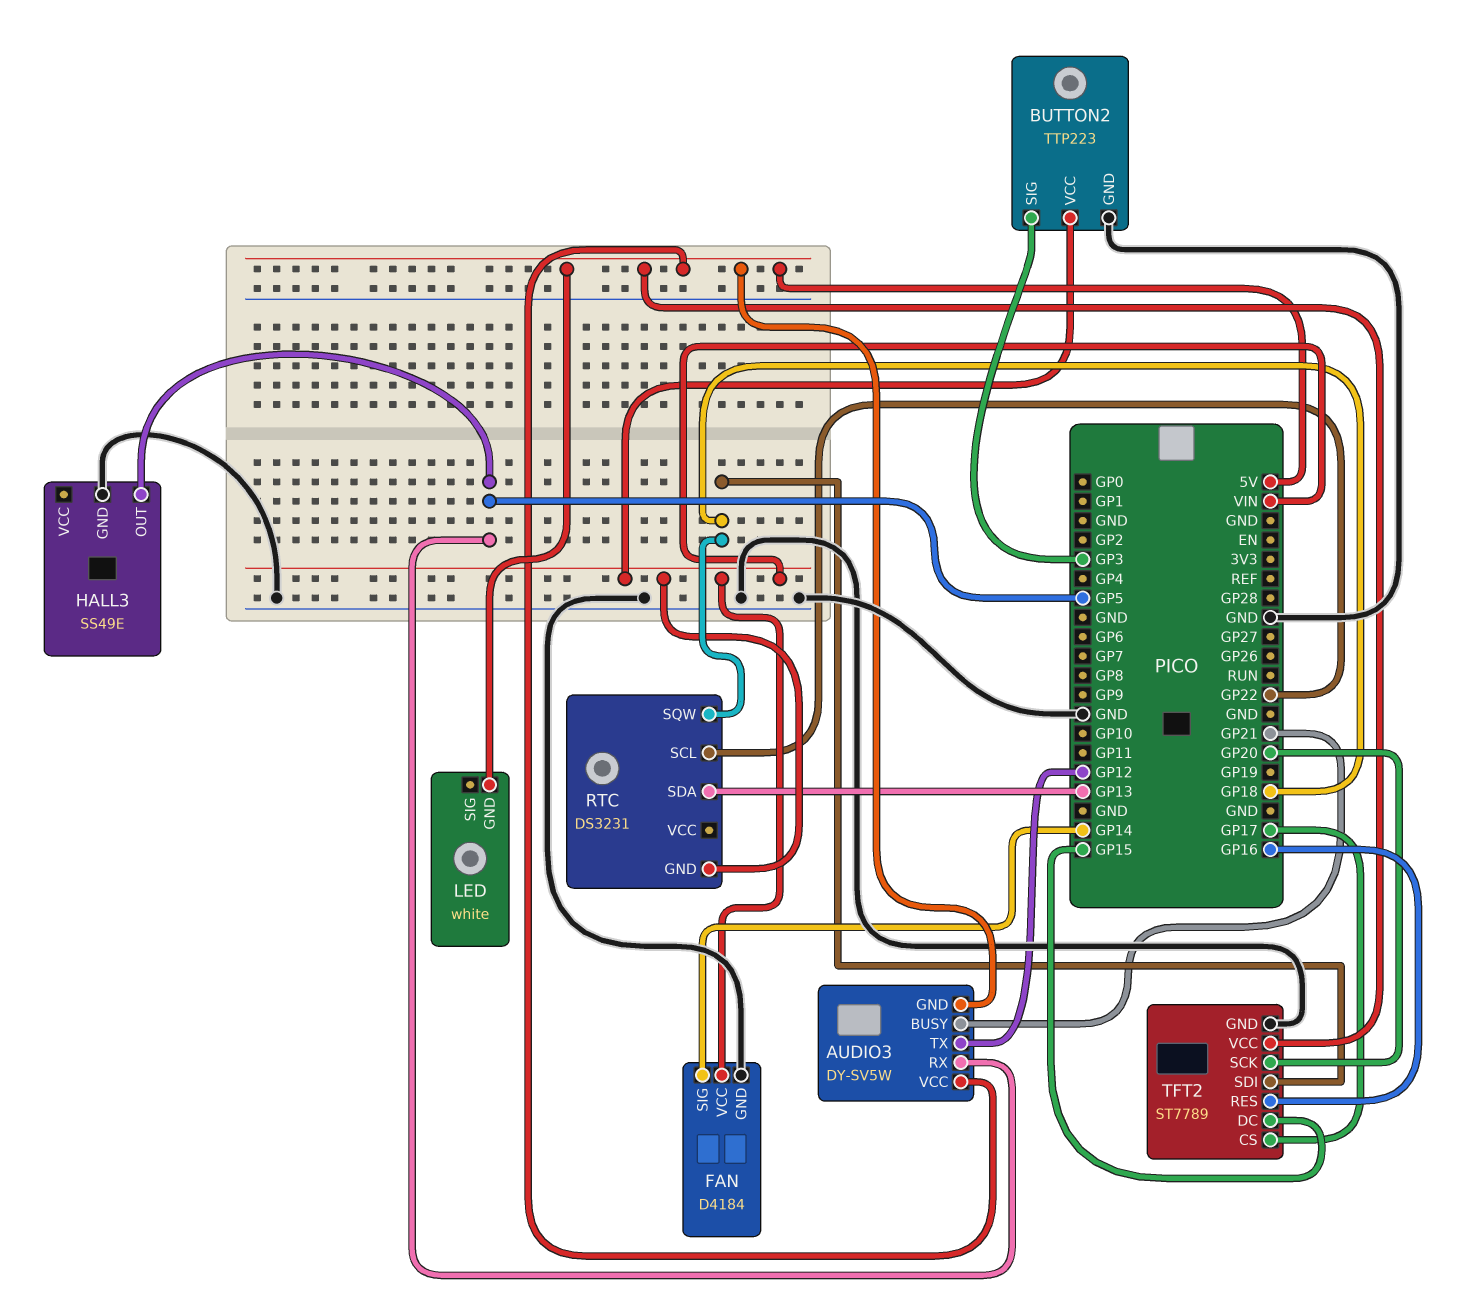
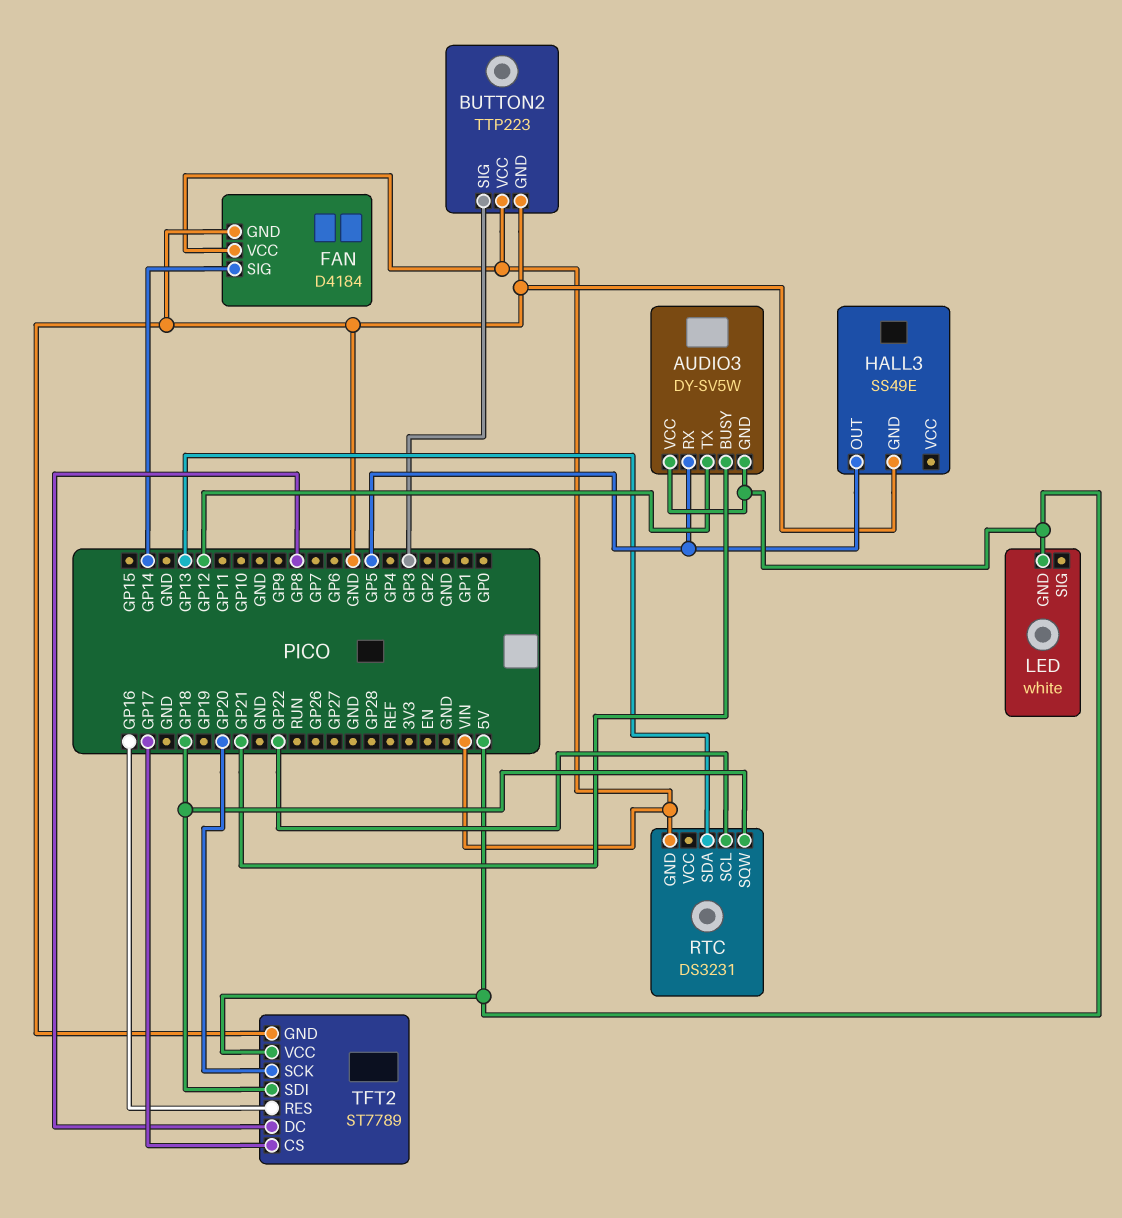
TFT2 pin DC: GP15 -> GP8

